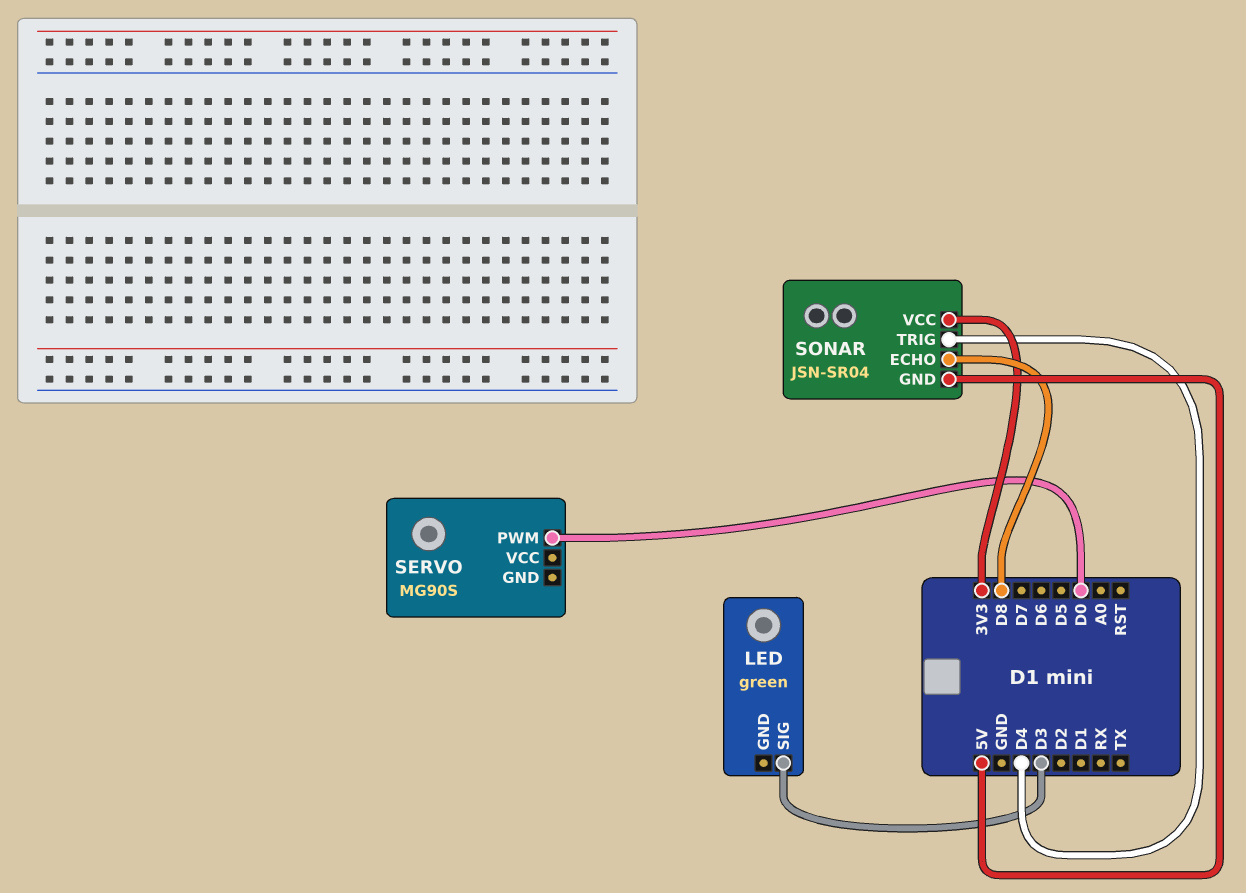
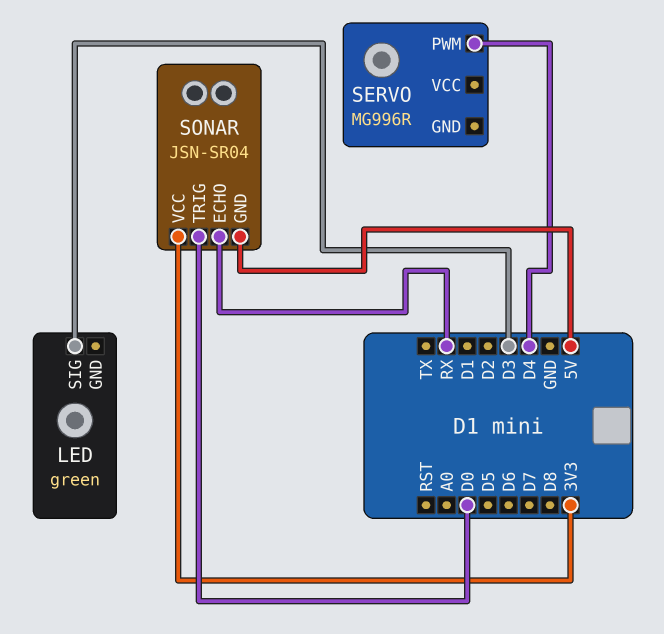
SERVO: MG90S -> MG996R
SERVO pin PWM: D0 -> D4
SONAR pin ECHO: D8 -> RX
SONAR pin TRIG: D4 -> D0

